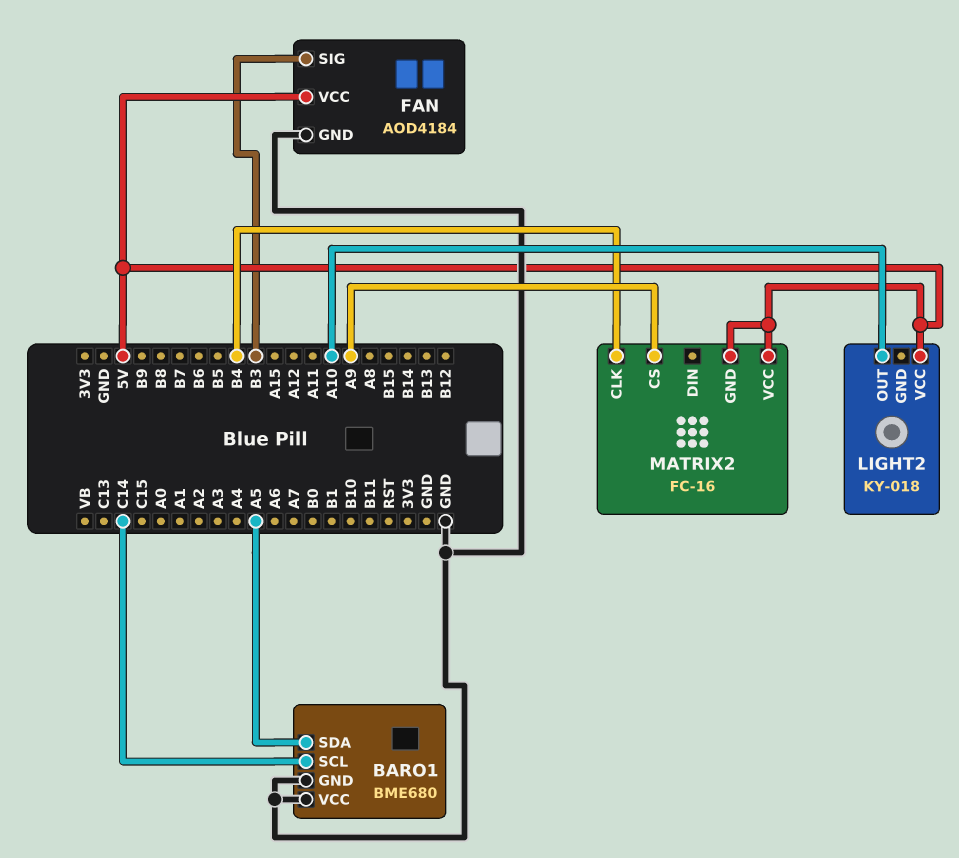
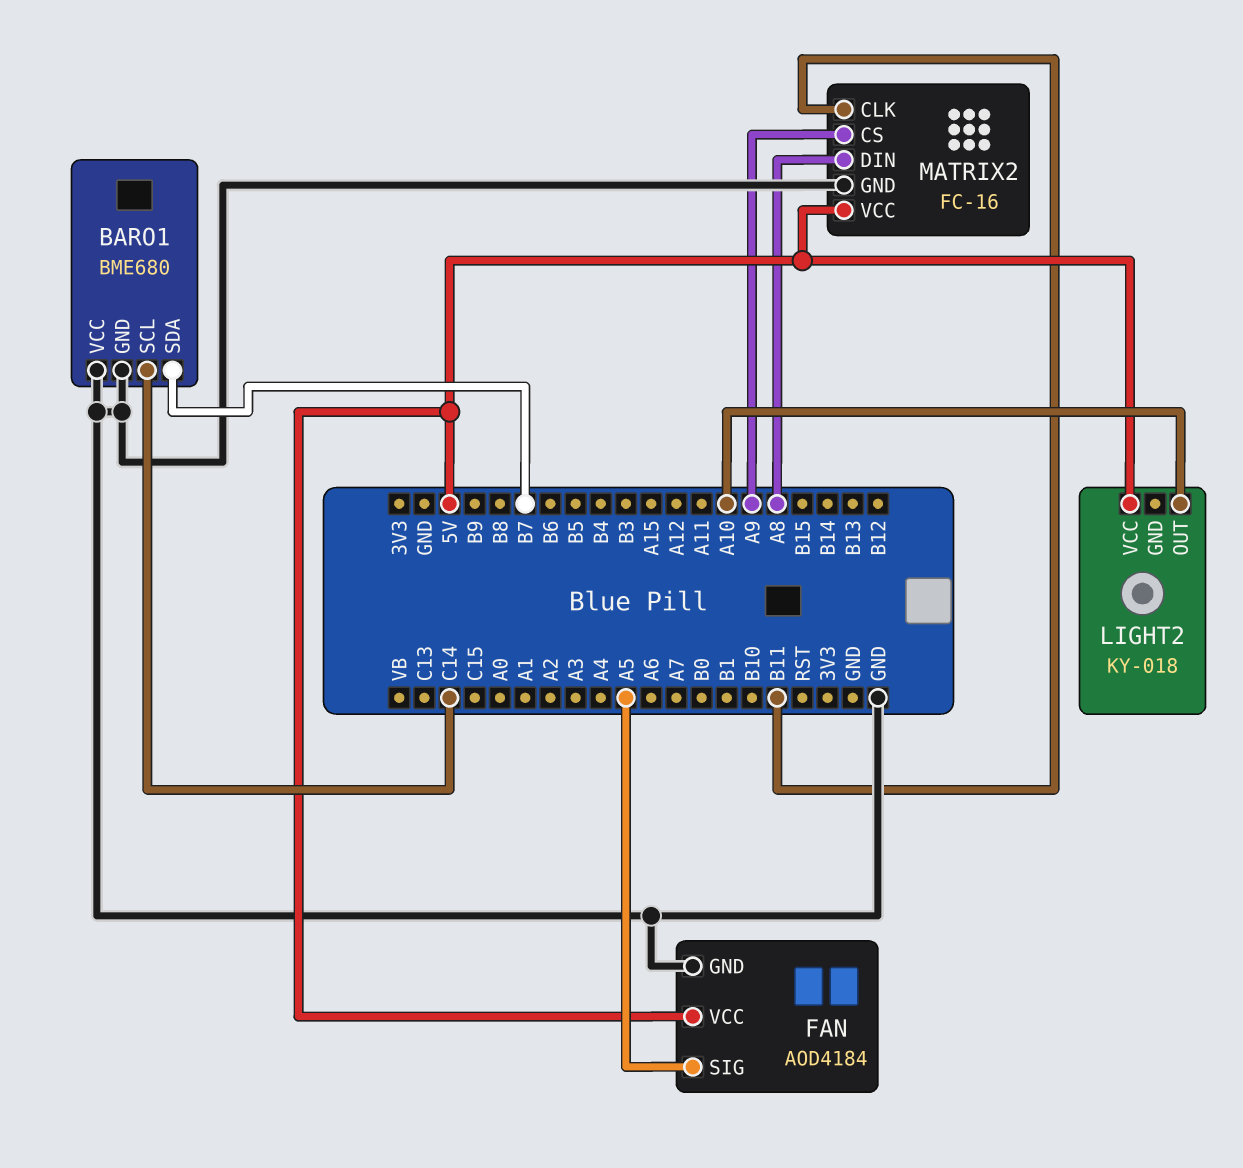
BARO1 pin SDA: A5 -> B7
FAN pin SIG: B3 -> A5
MATRIX2 pin CLK: B4 -> B11
MATRIX2 pin DIN: none -> A8
MATRIX2 pin GND: 5V -> GND

